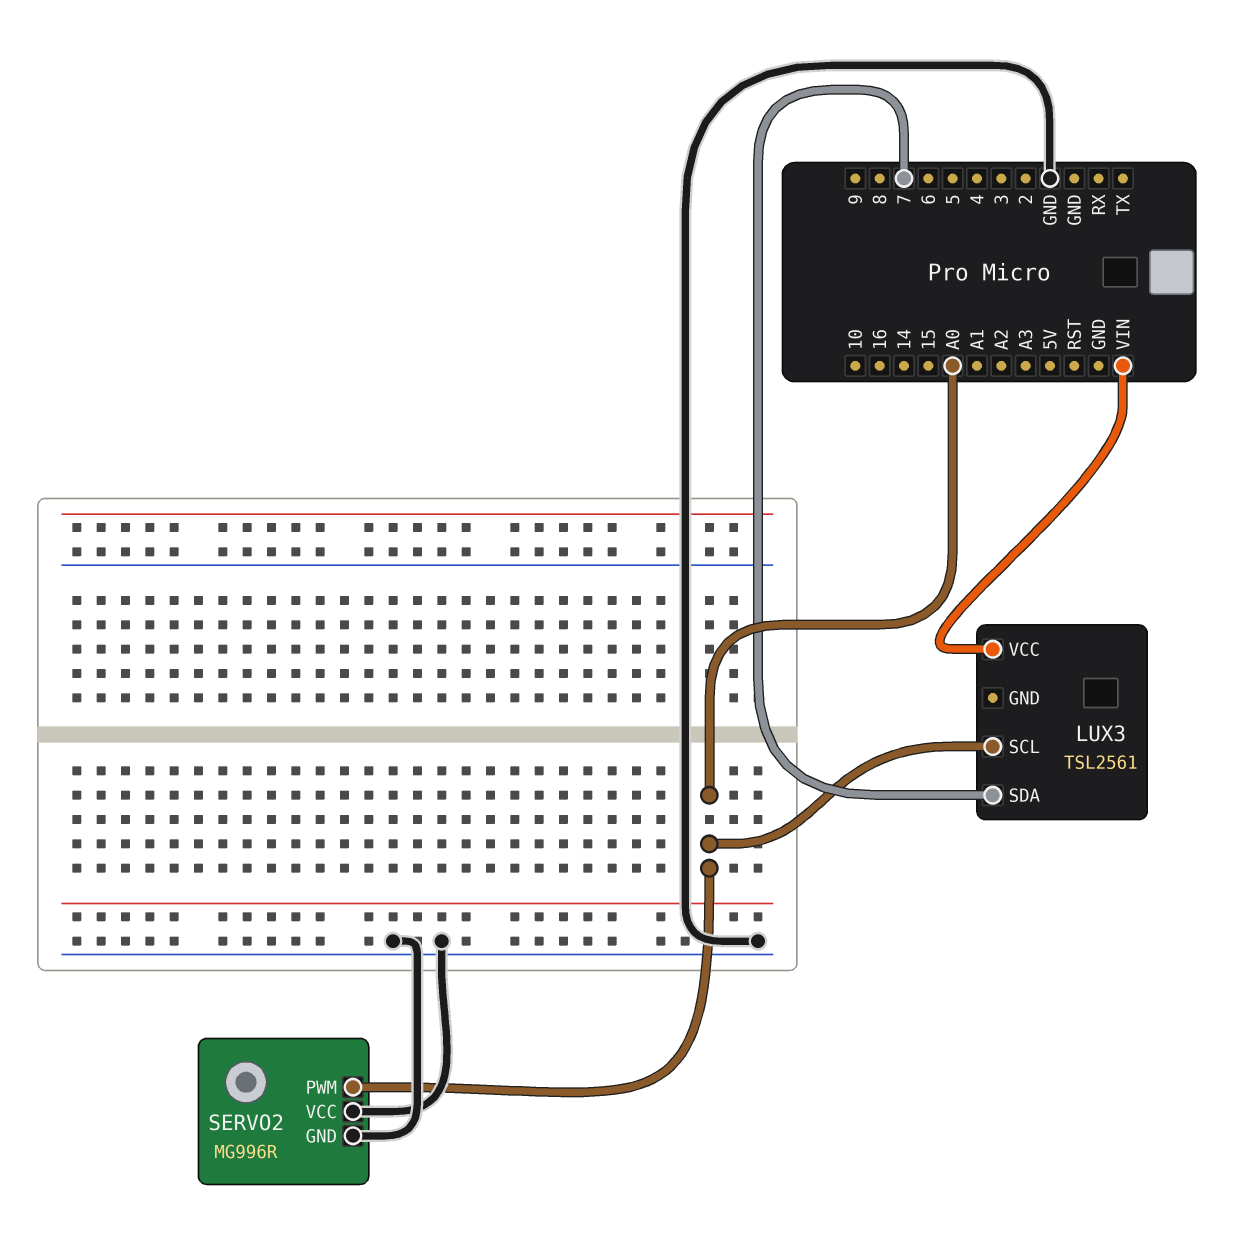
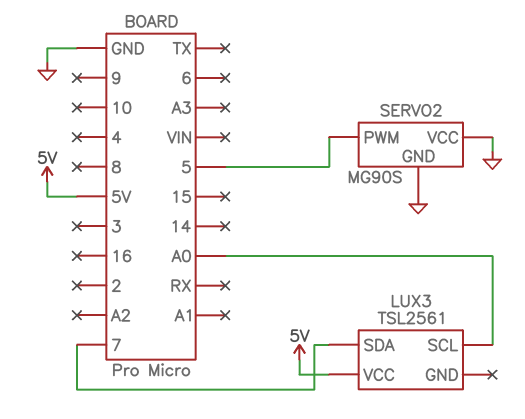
LUX3 pin VCC: VIN -> 5V
SERVO2: MG996R -> MG90S
SERVO2 pin PWM: A0 -> 5

